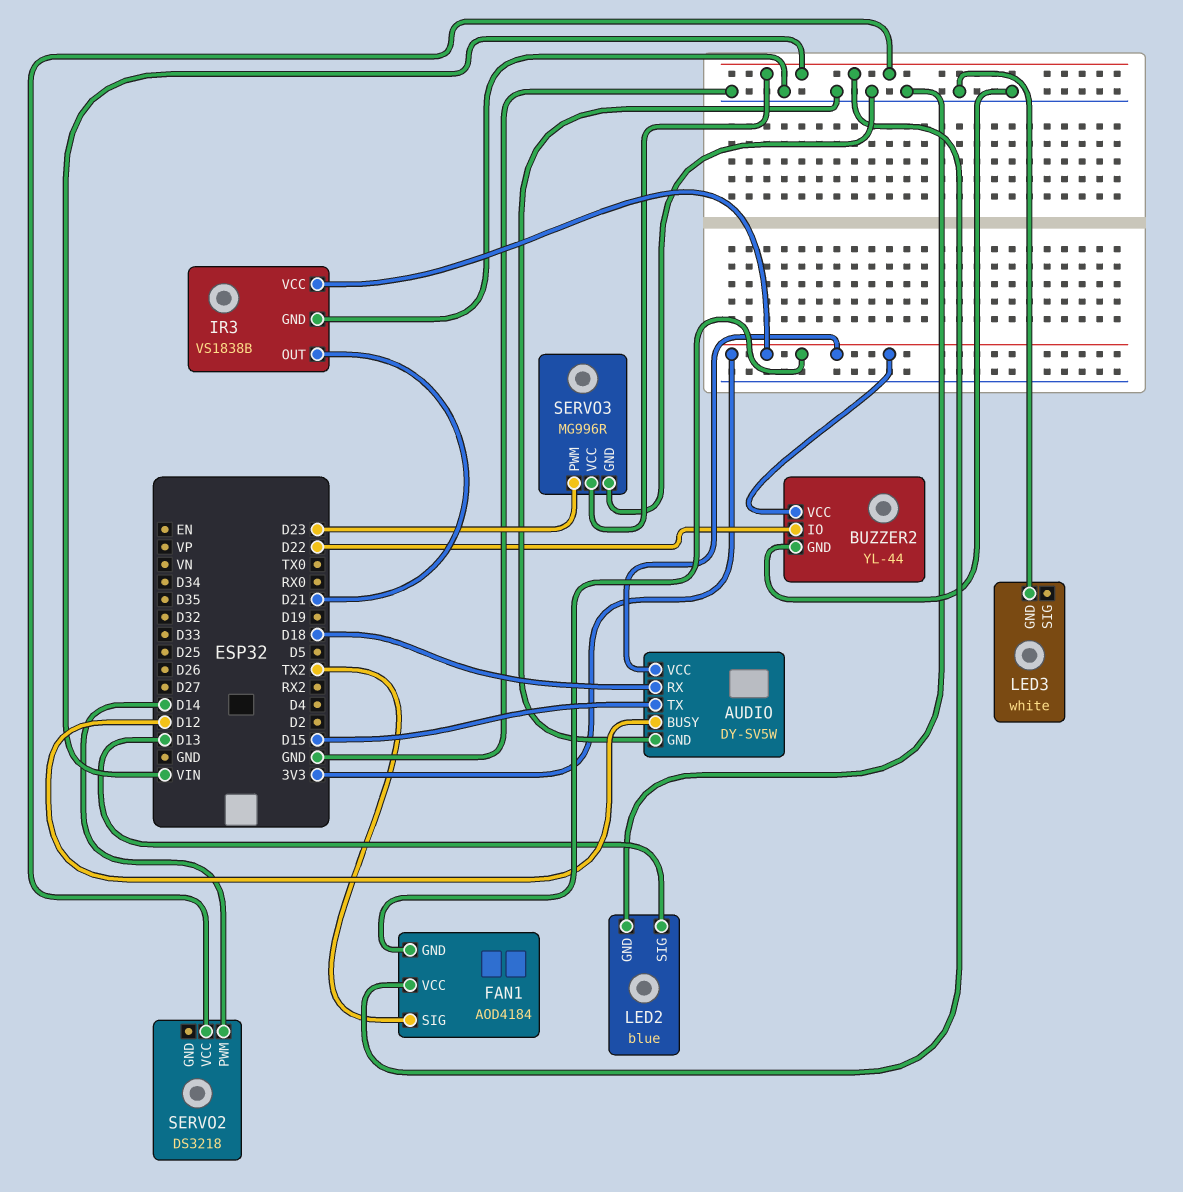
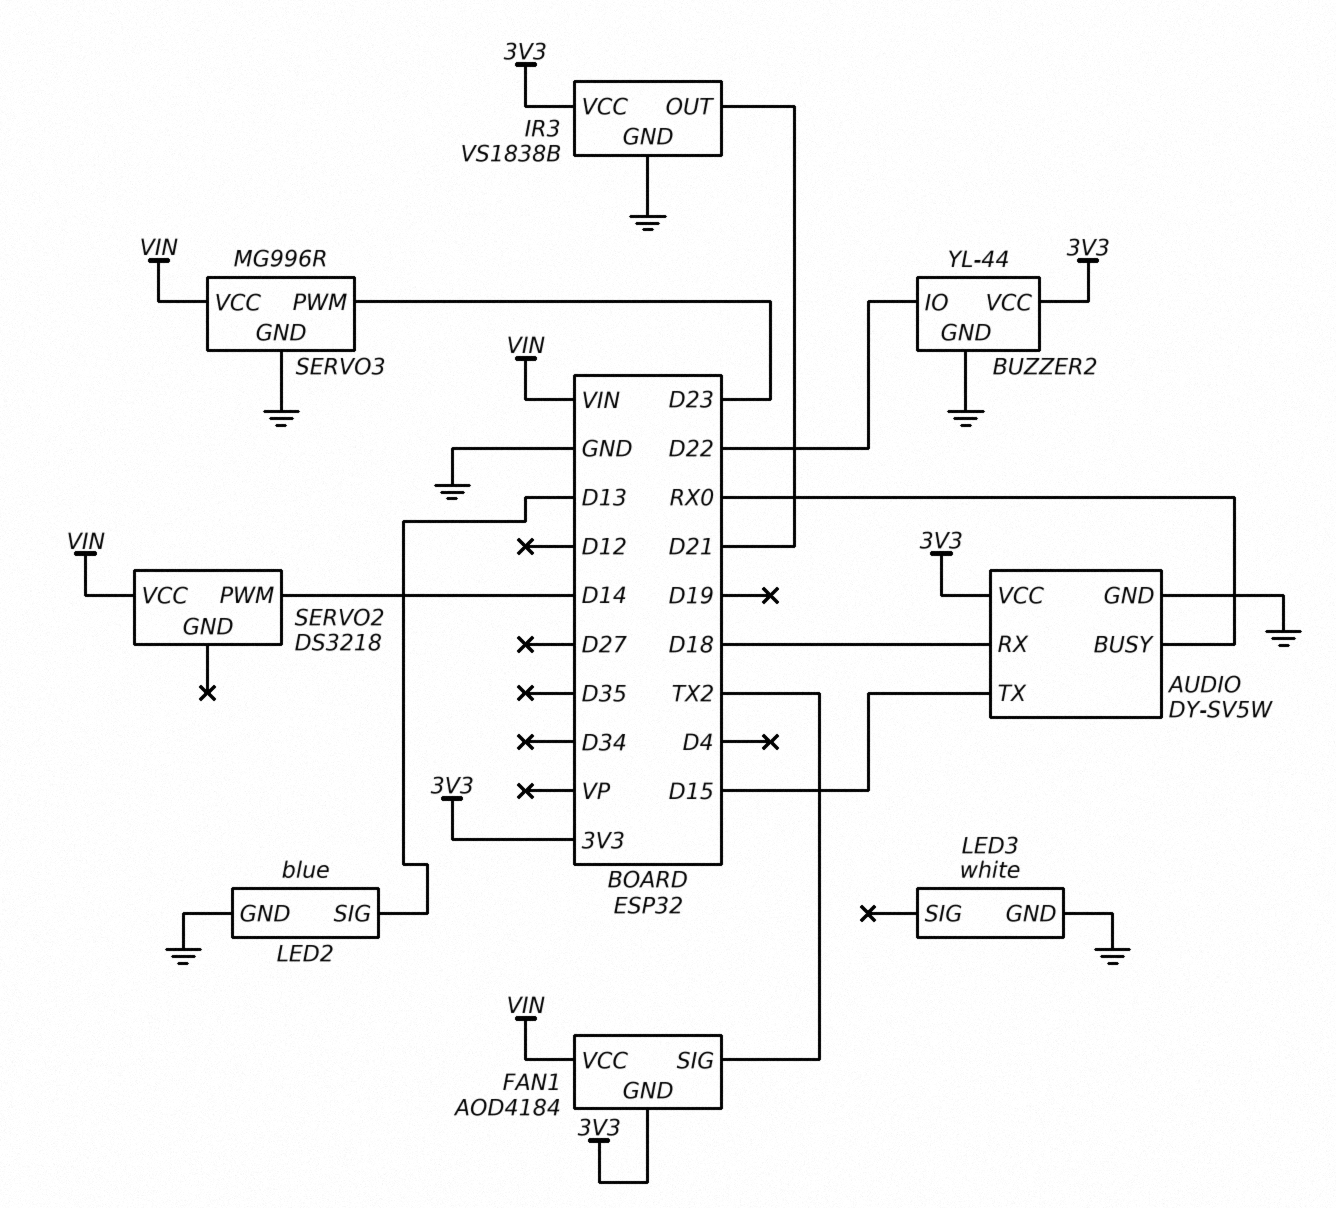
AUDIO pin BUSY: D12 -> RX0

